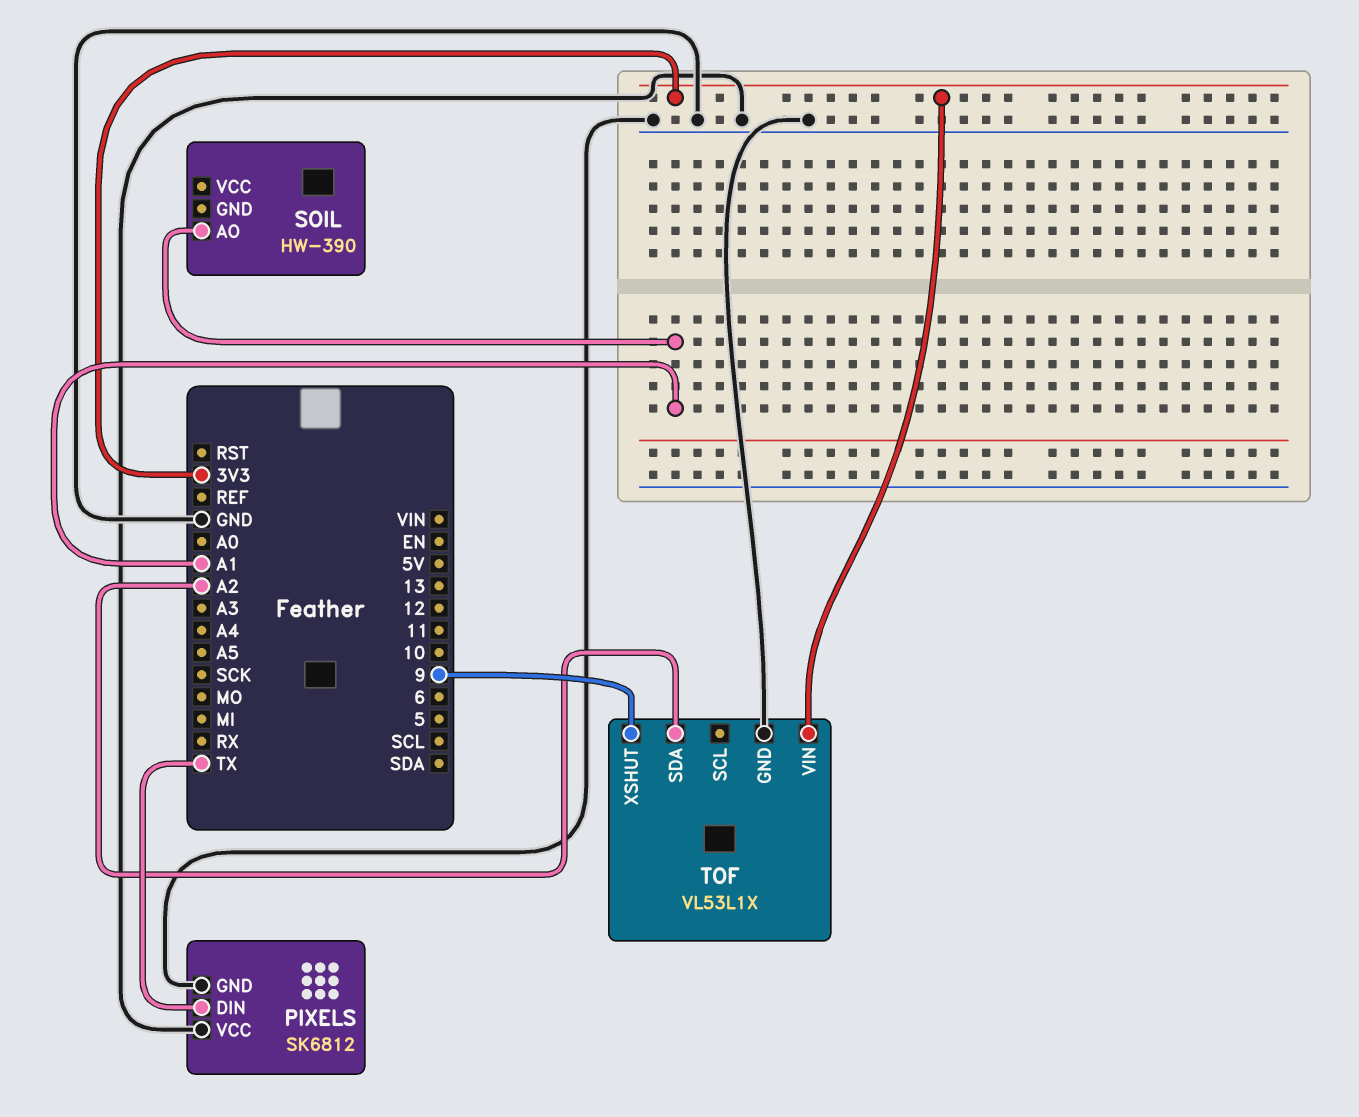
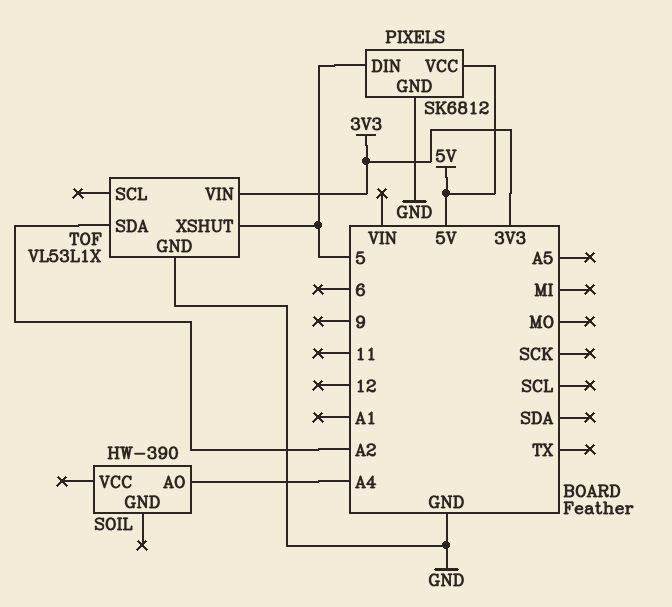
PIXELS pin DIN: TX -> 5
PIXELS pin VCC: GND -> 5V
SOIL pin AO: A1 -> A4
TOF pin XSHUT: 9 -> 5

